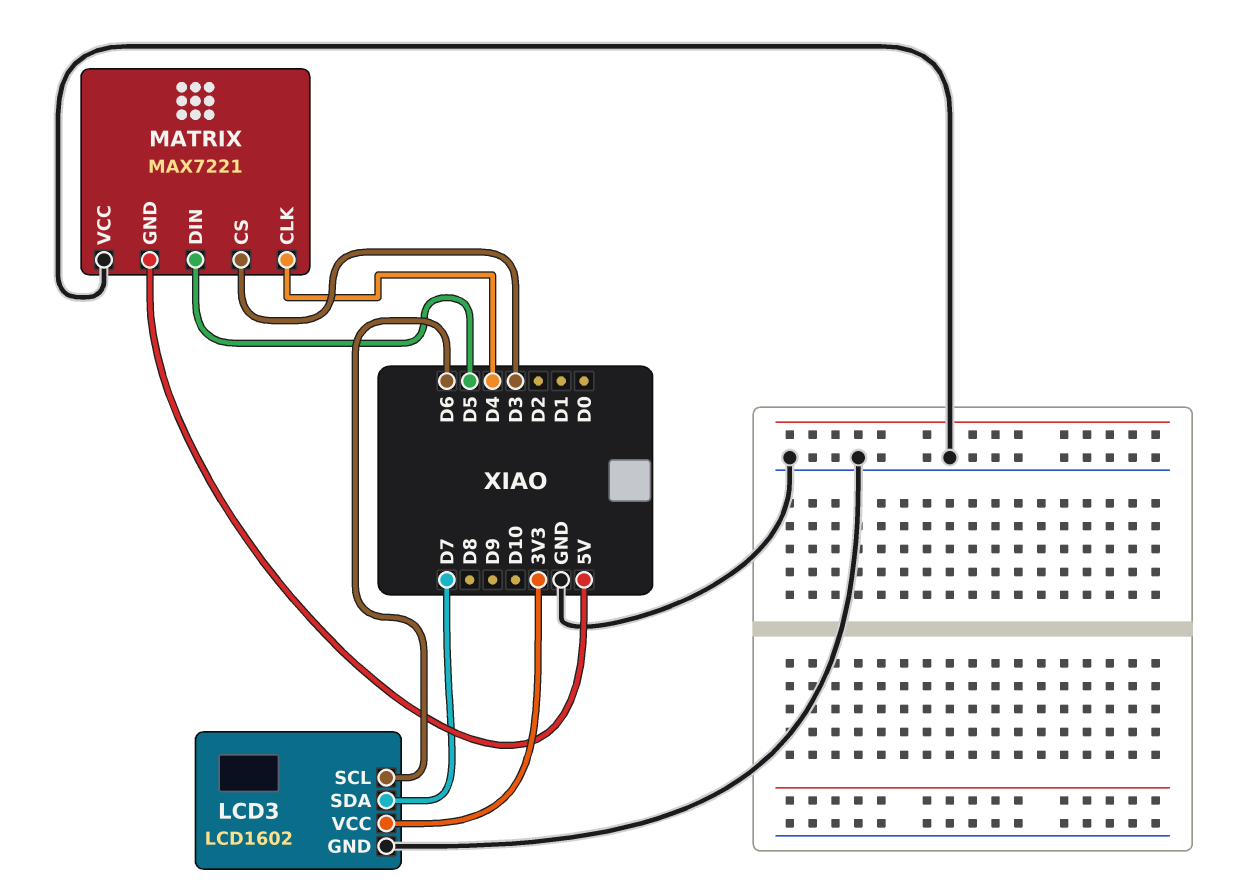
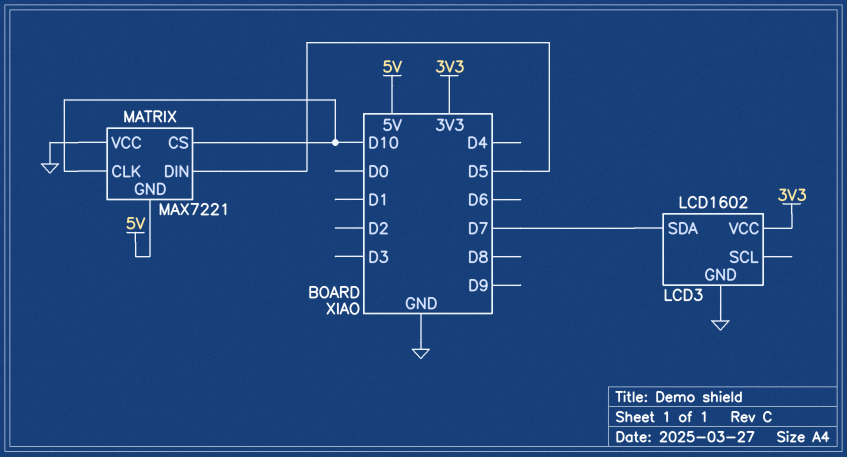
LCD3 pin SCL: D6 -> none
MATRIX pin CLK: D4 -> D10
MATRIX pin CS: D3 -> D10

